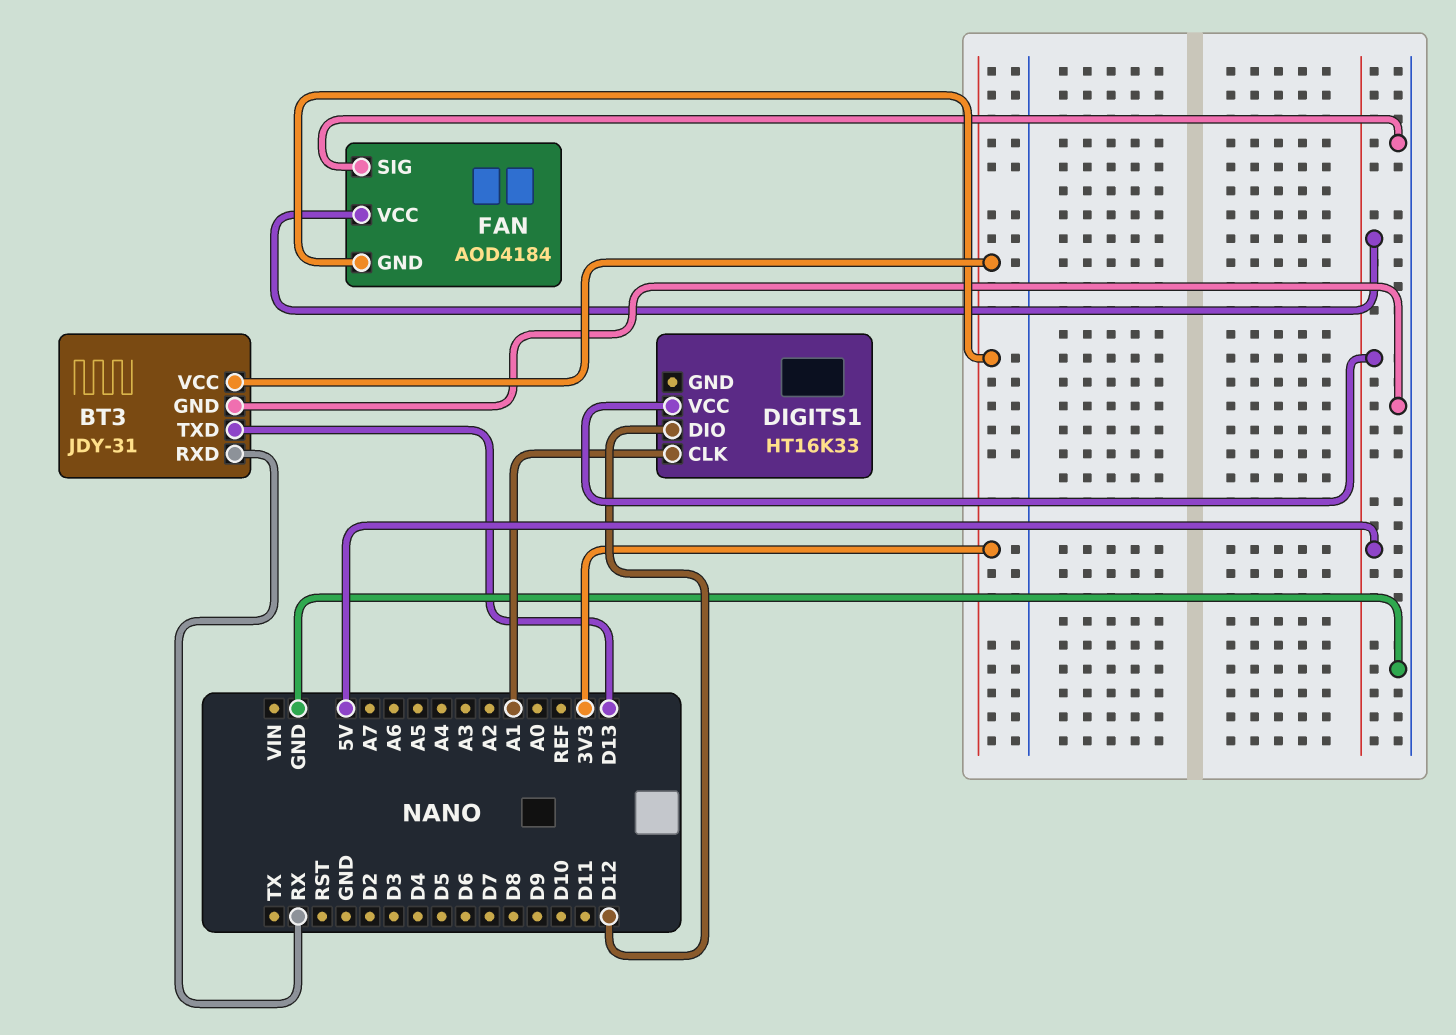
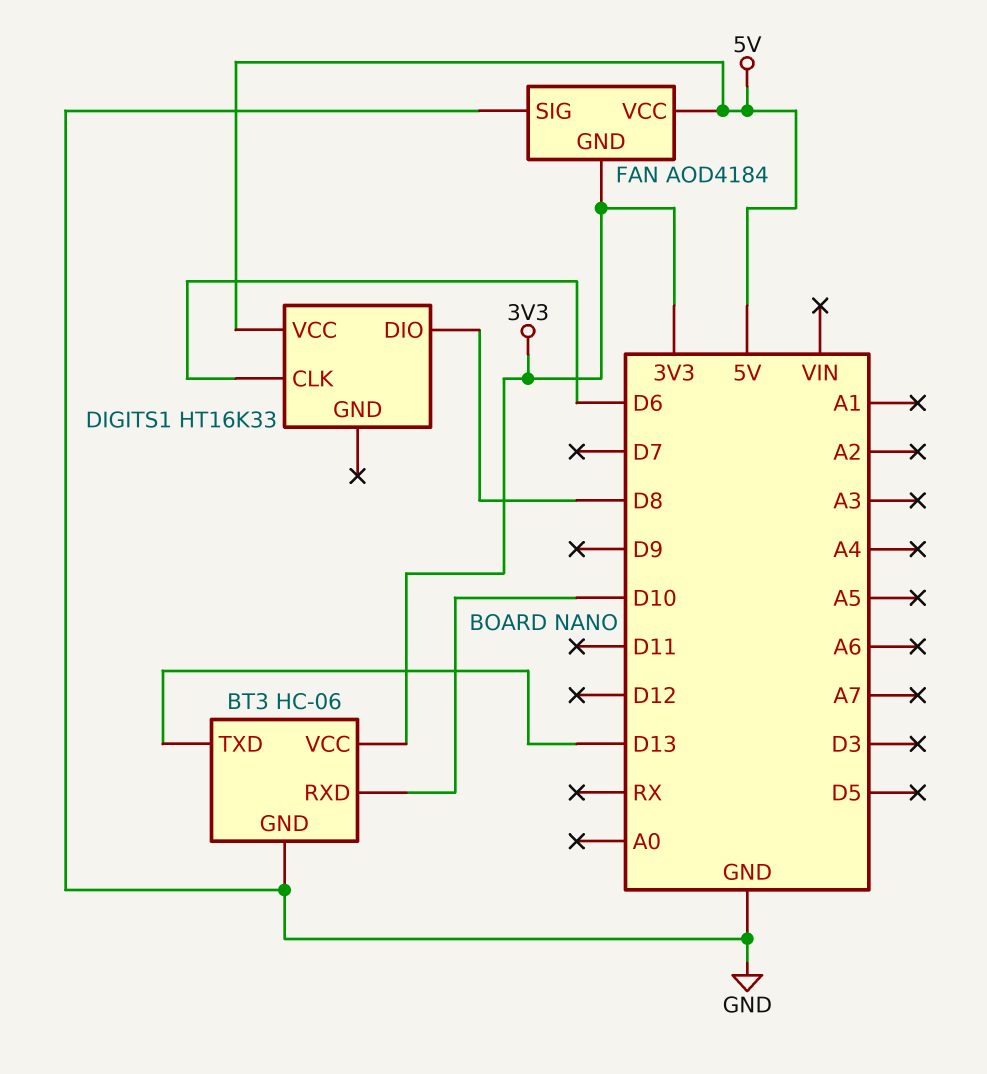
BT3: JDY-31 -> HC-06
BT3 pin RXD: RX -> D10
DIGITS1 pin CLK: A1 -> D6
DIGITS1 pin DIO: D12 -> D8

